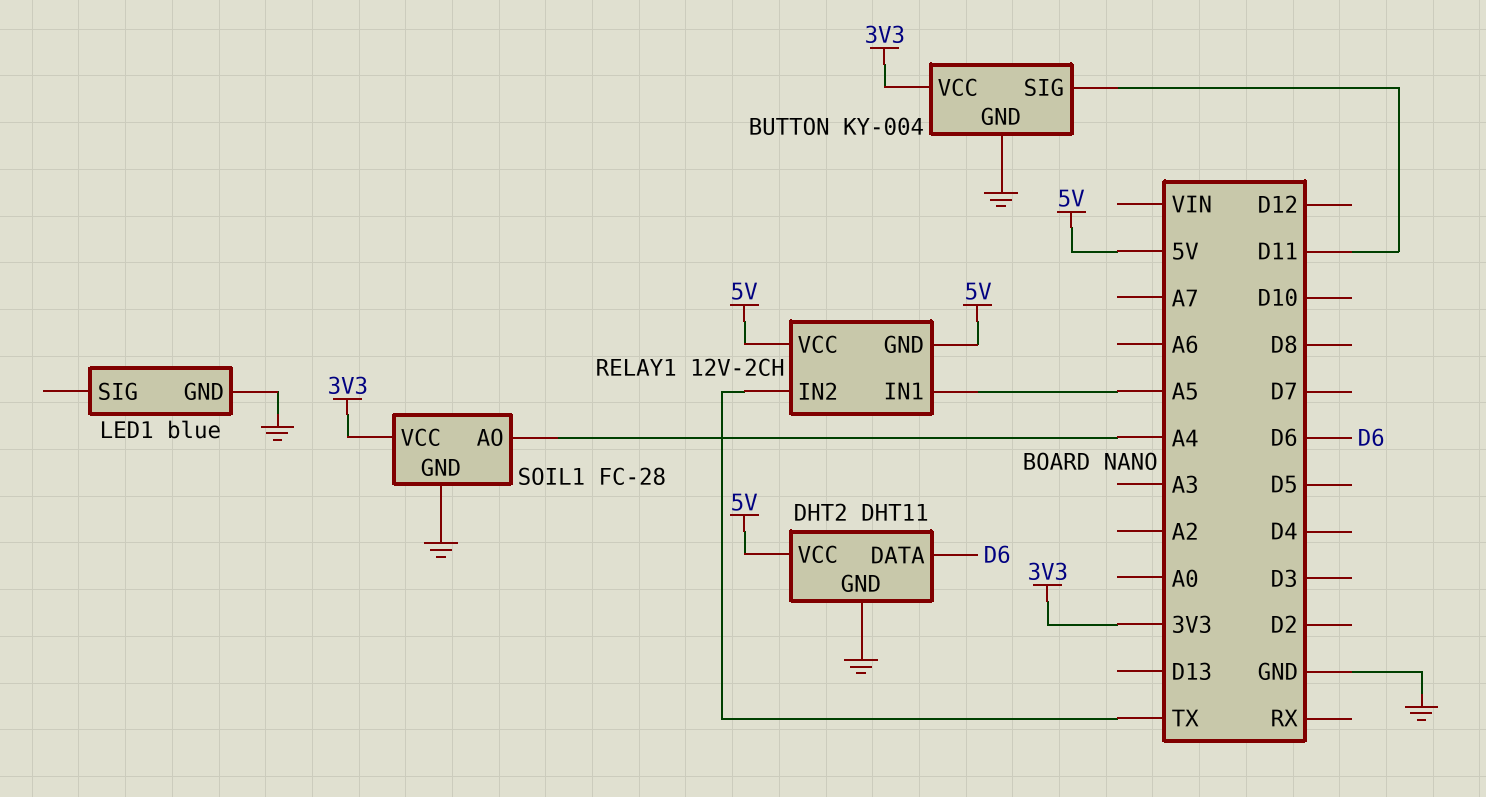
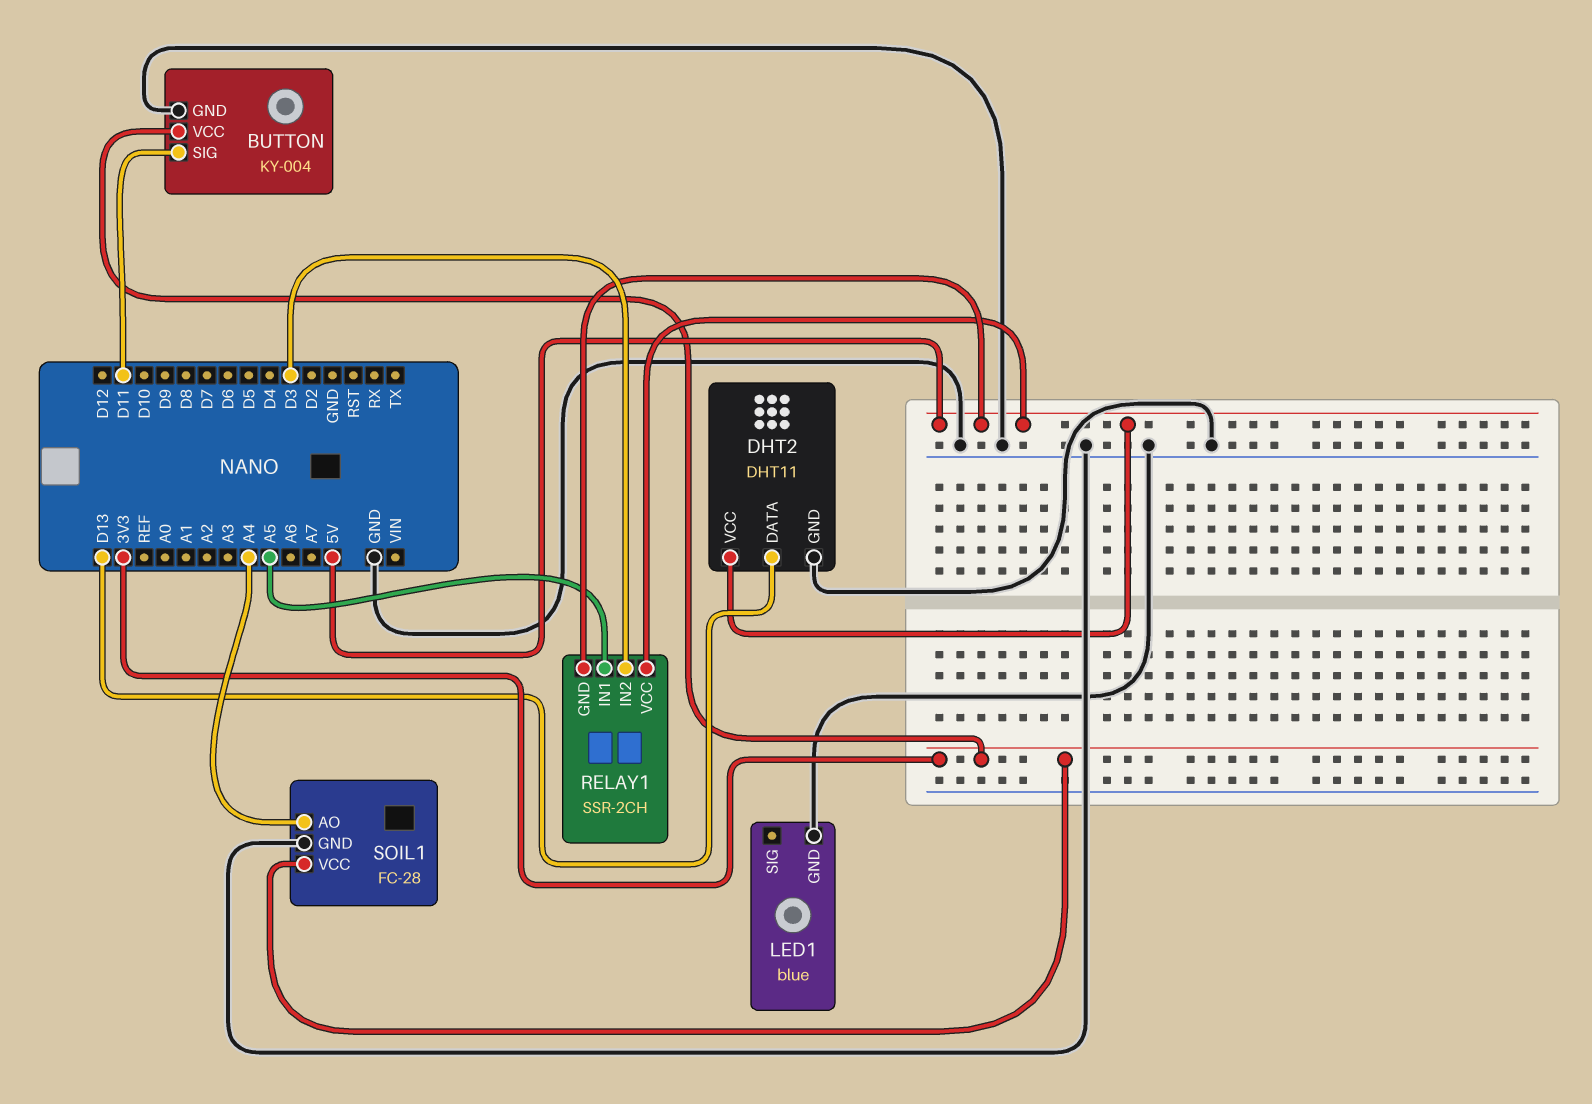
DHT2 pin DATA: D6 -> D13
RELAY1: 12V-2CH -> SSR-2CH
RELAY1 pin IN2: TX -> D3

